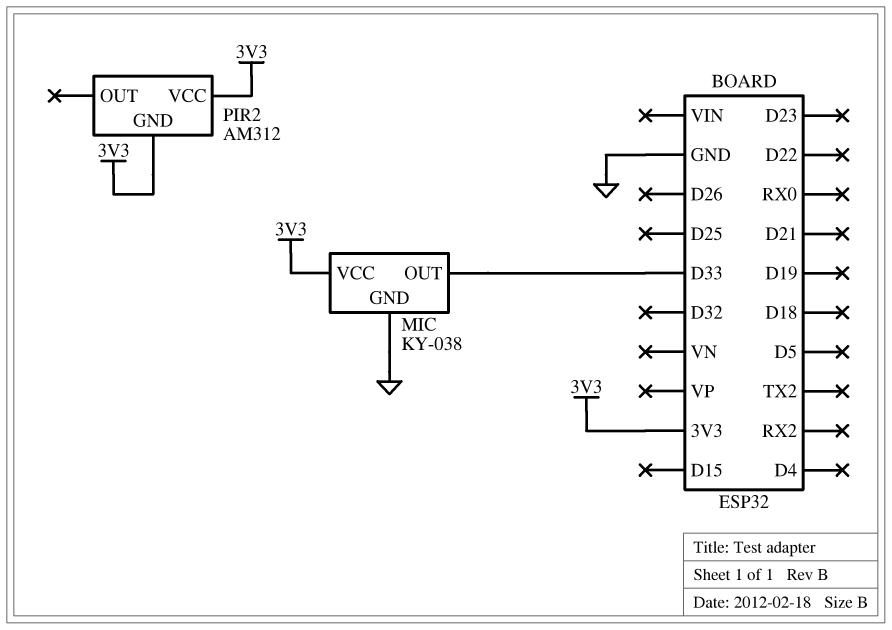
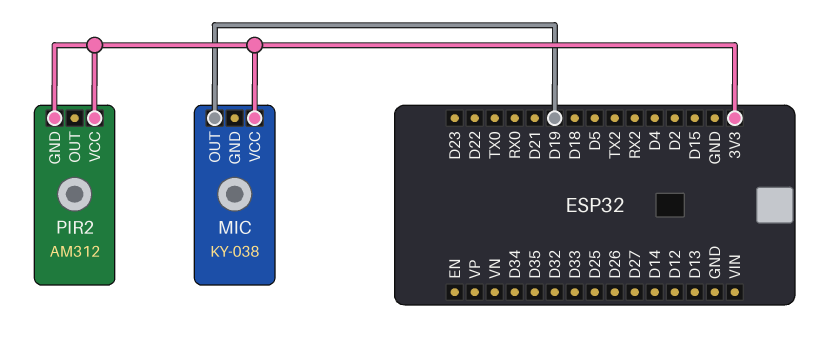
MIC pin GND: GND -> none
MIC pin OUT: D33 -> D19

